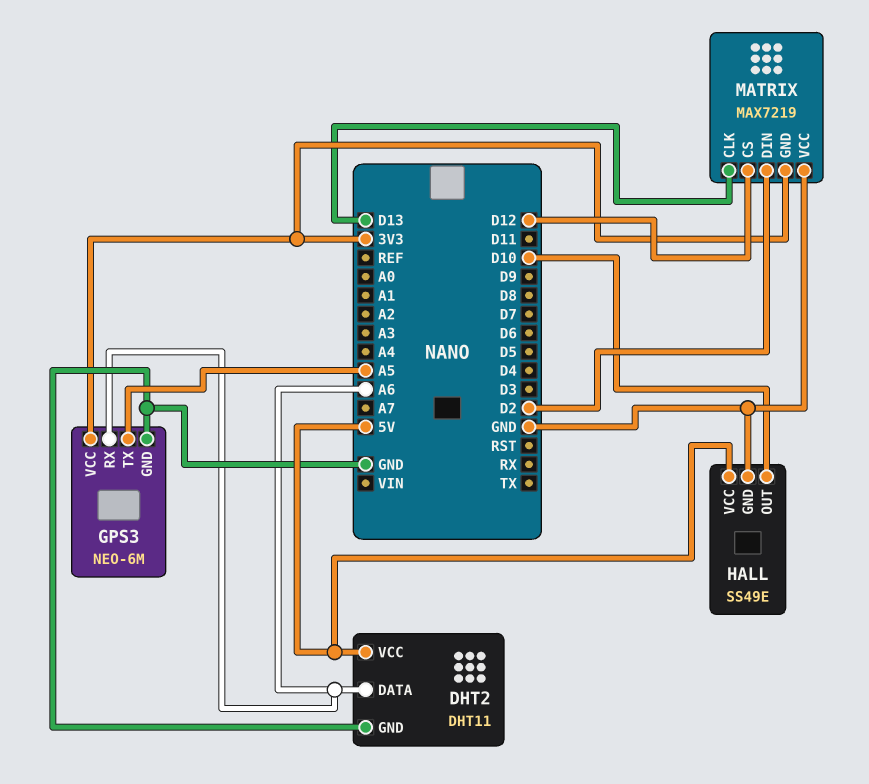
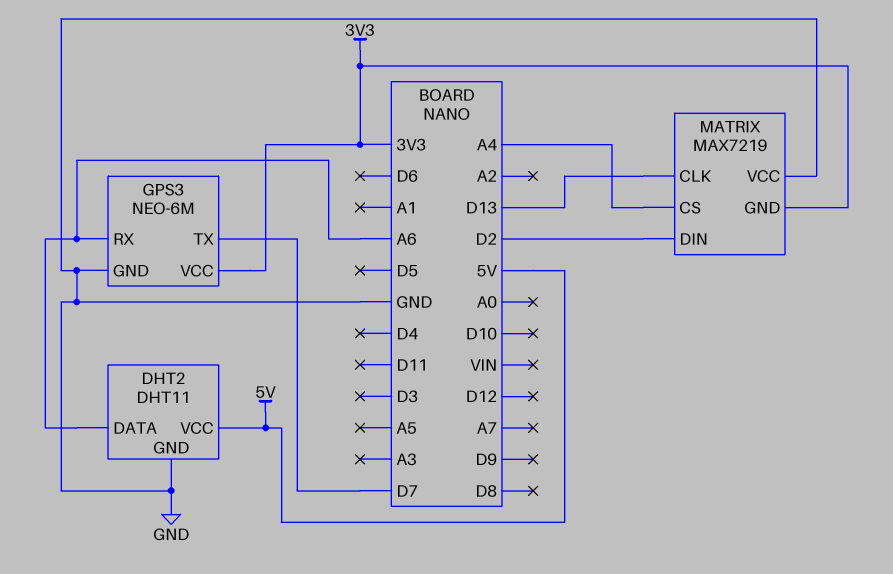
GPS3 pin TX: A5 -> D7
HALL: SS49E -> none
HALL pin GND: GND -> none
HALL pin OUT: D10 -> none
HALL pin VCC: 5V -> none
MATRIX pin CS: D12 -> A4

